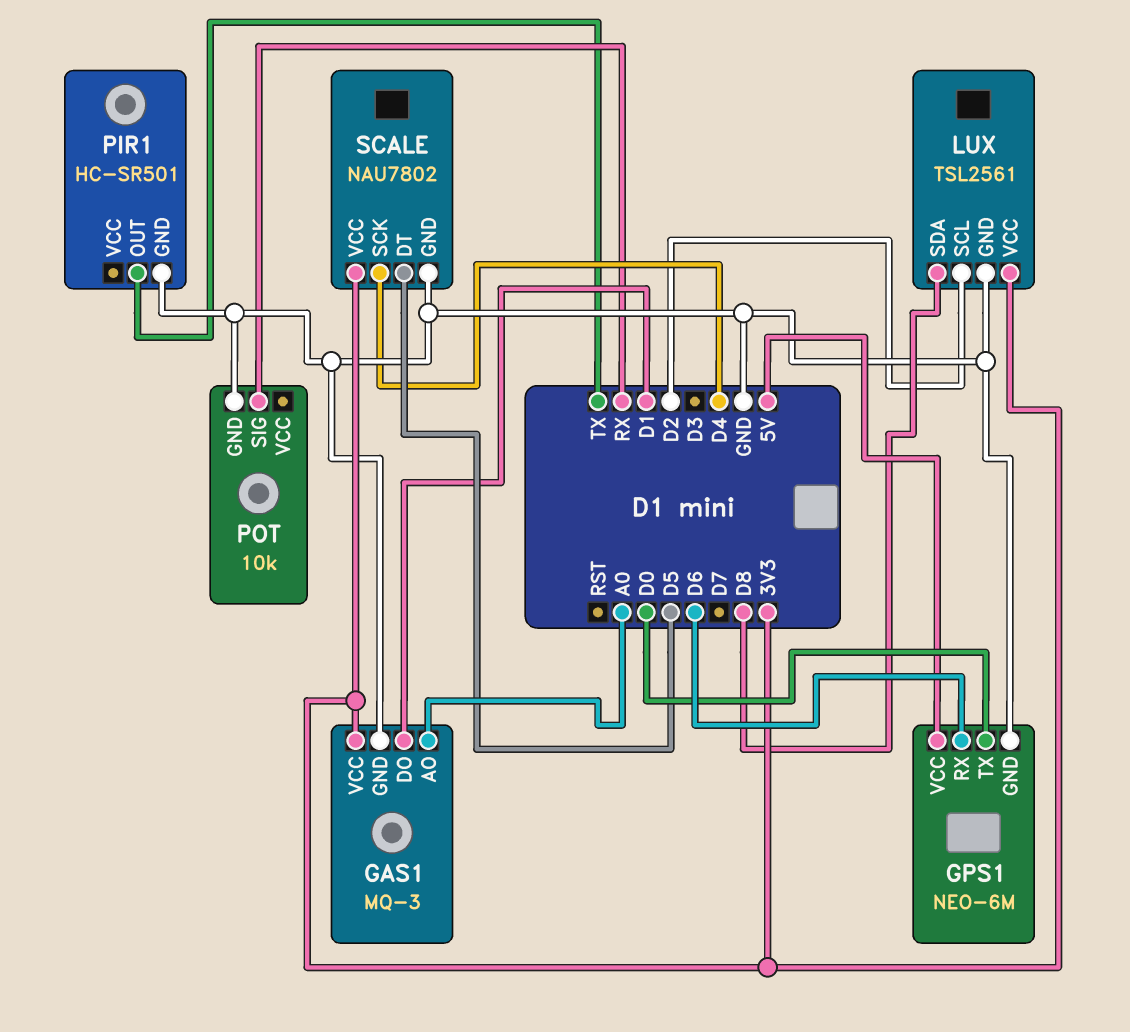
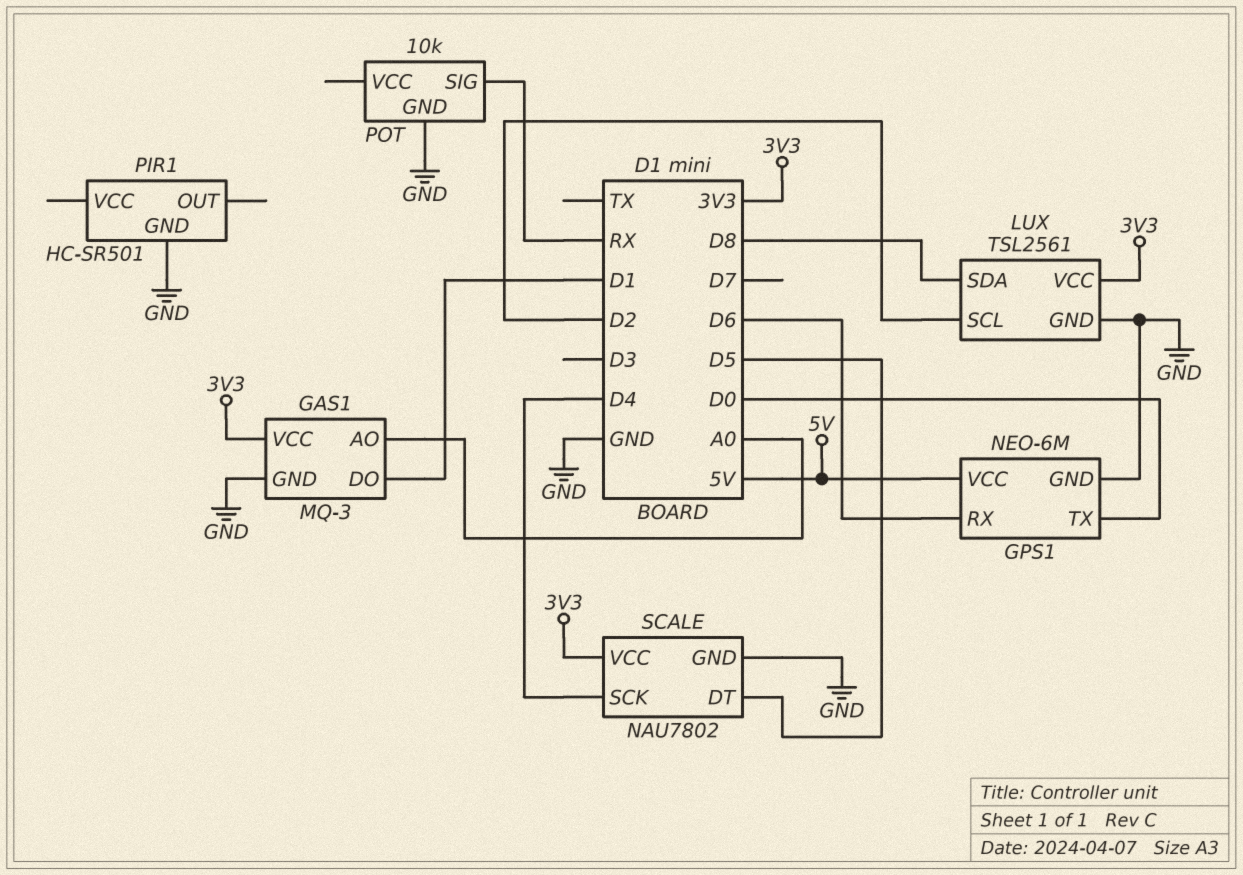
PIR1 pin OUT: TX -> none

